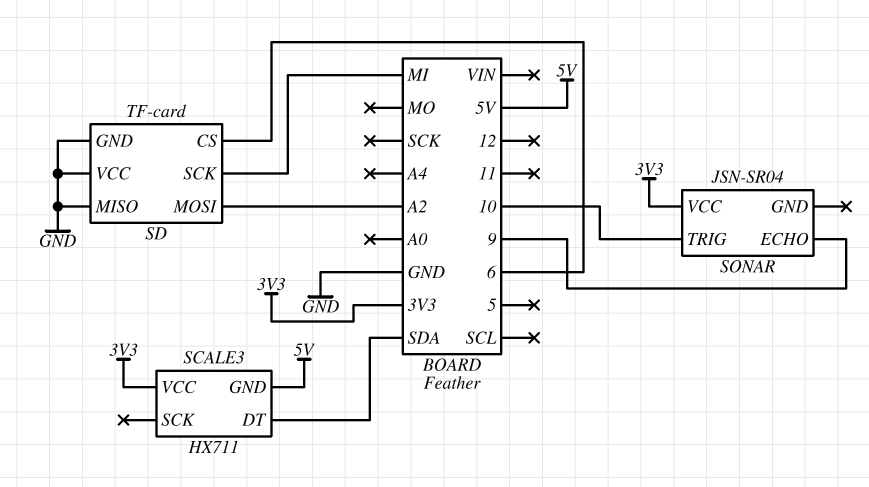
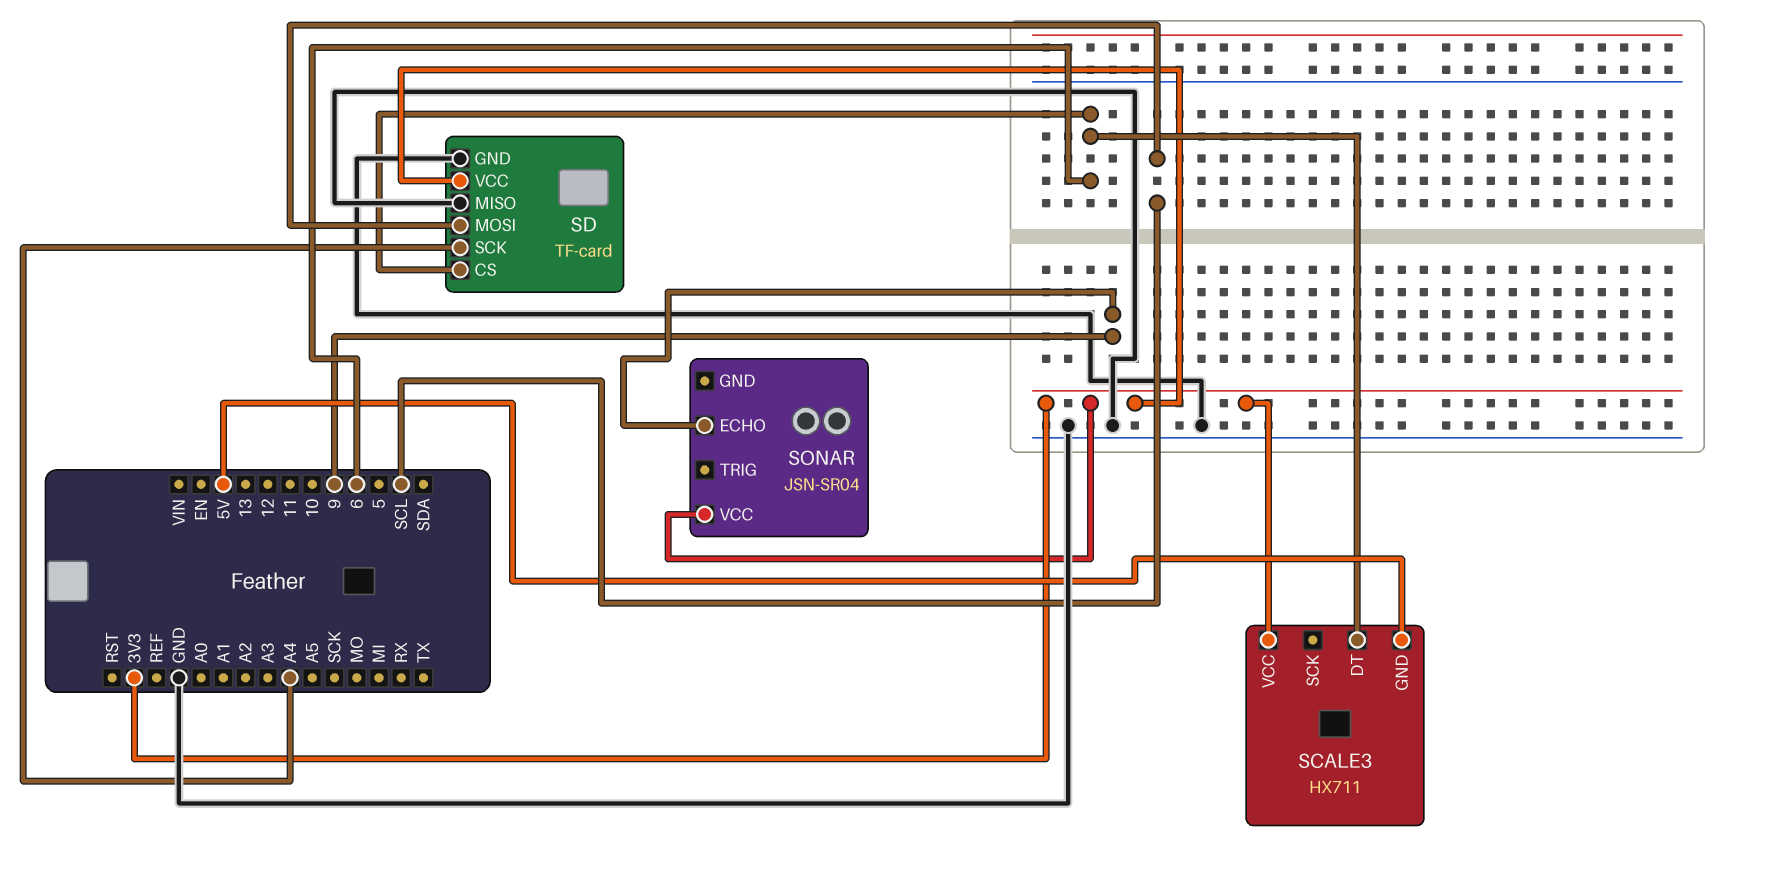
SCALE3 pin DT: SDA -> 6
SD pin MOSI: A2 -> SCL
SD pin SCK: MI -> A4
SD pin VCC: GND -> 3V3
SONAR pin TRIG: 10 -> none

